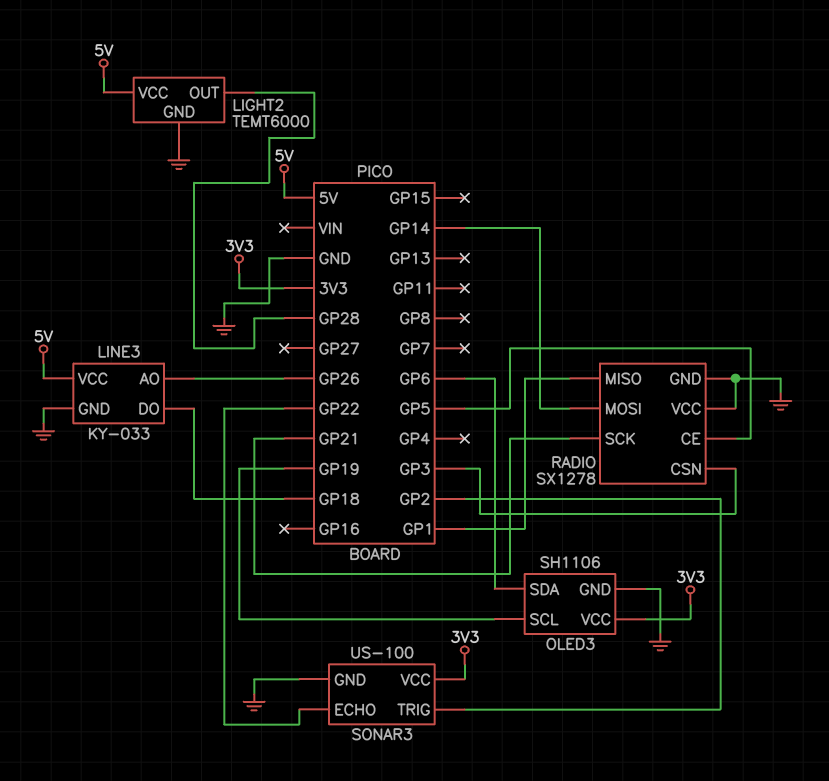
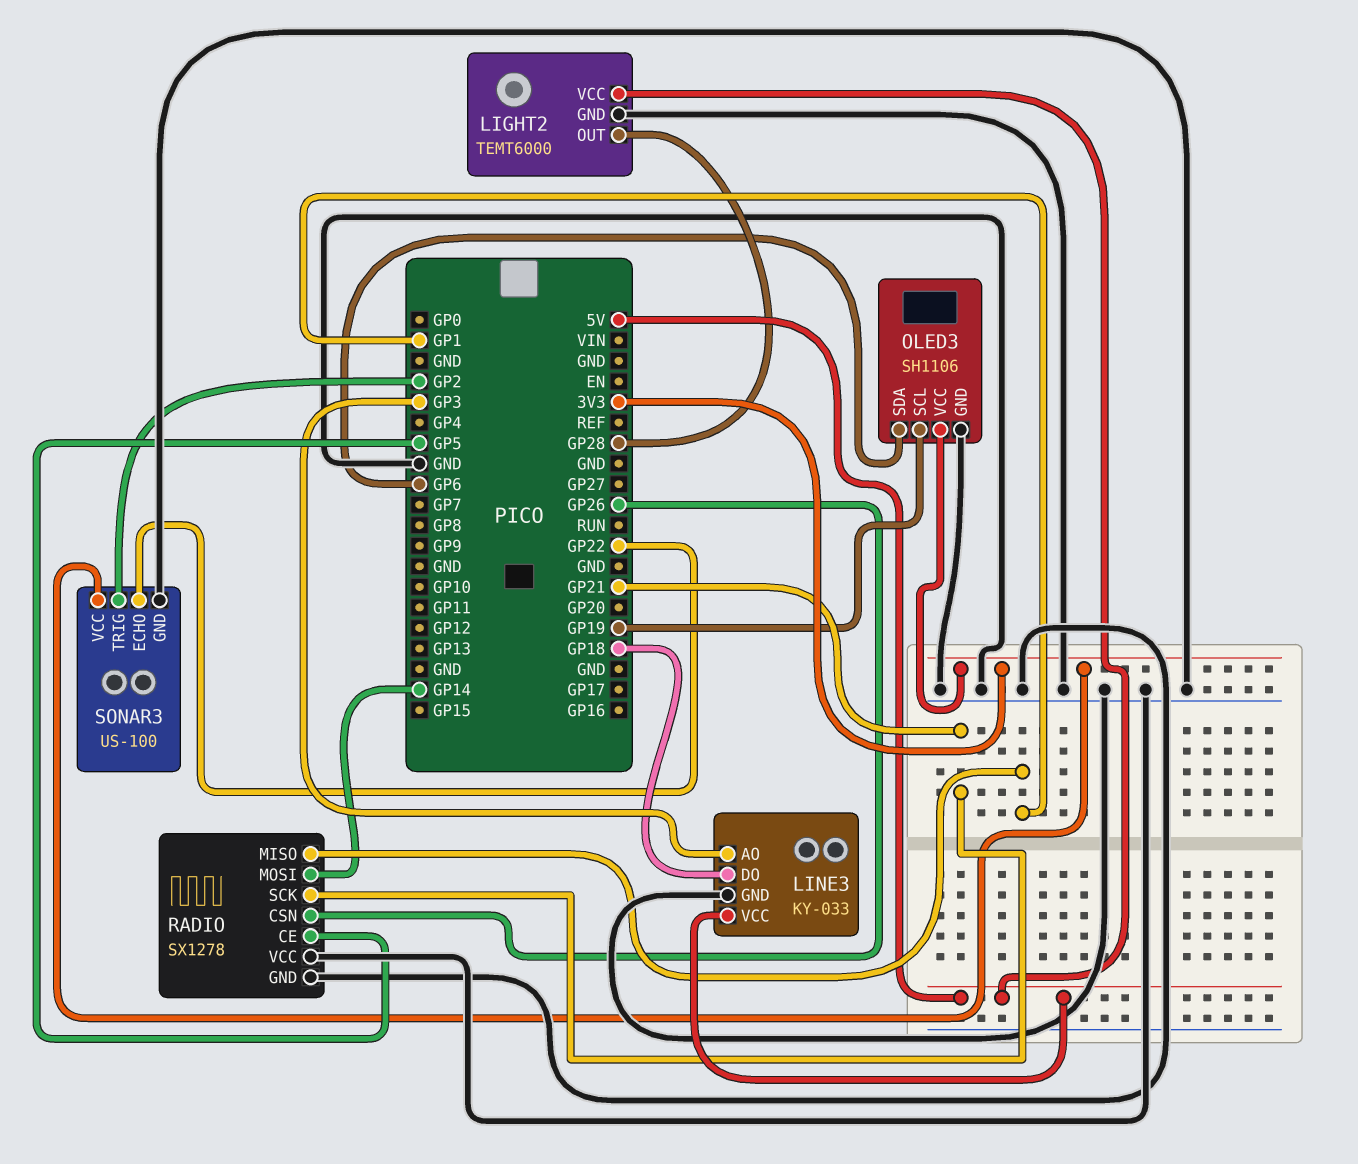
LINE3 pin AO: GP26 -> GP3
RADIO pin CSN: GP3 -> GP26

